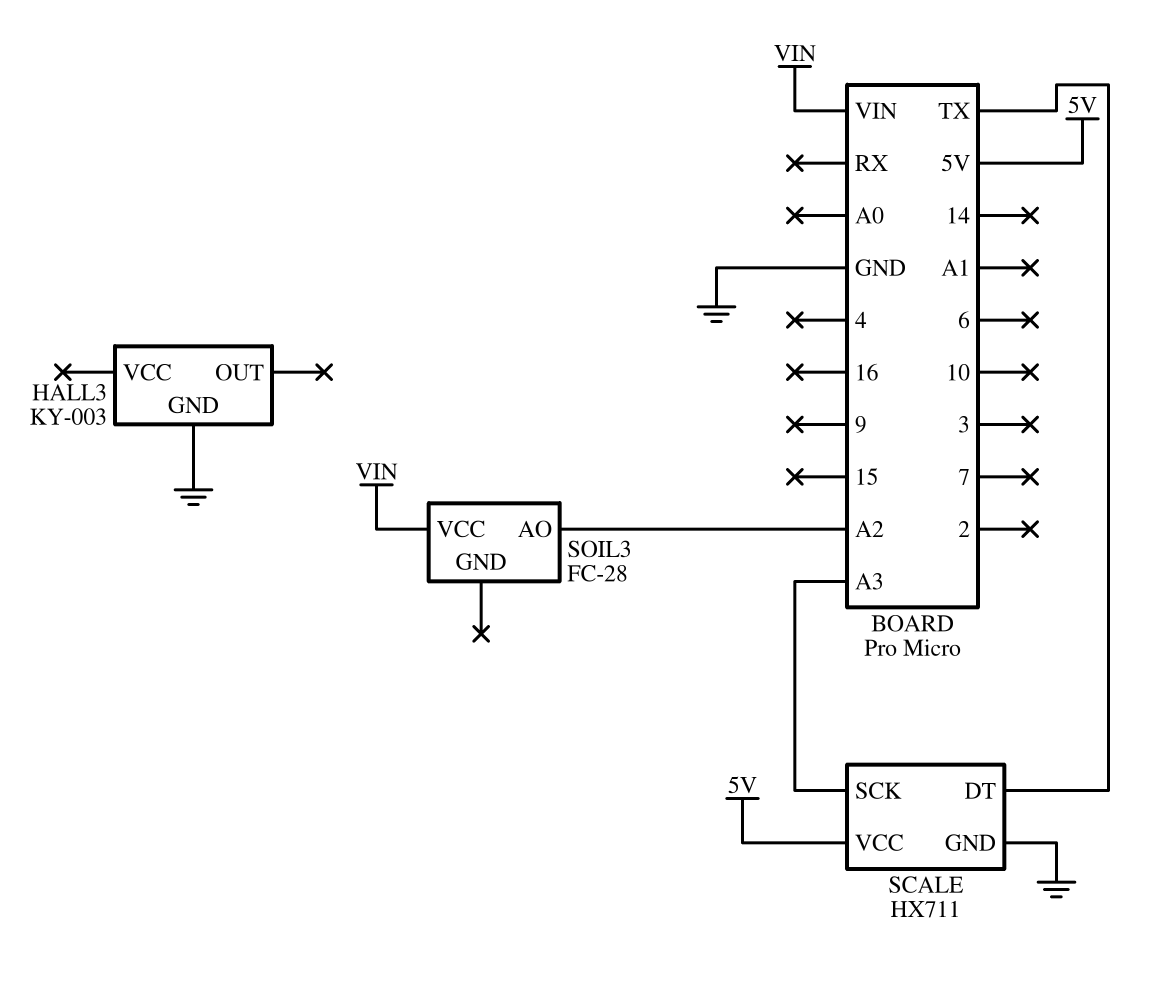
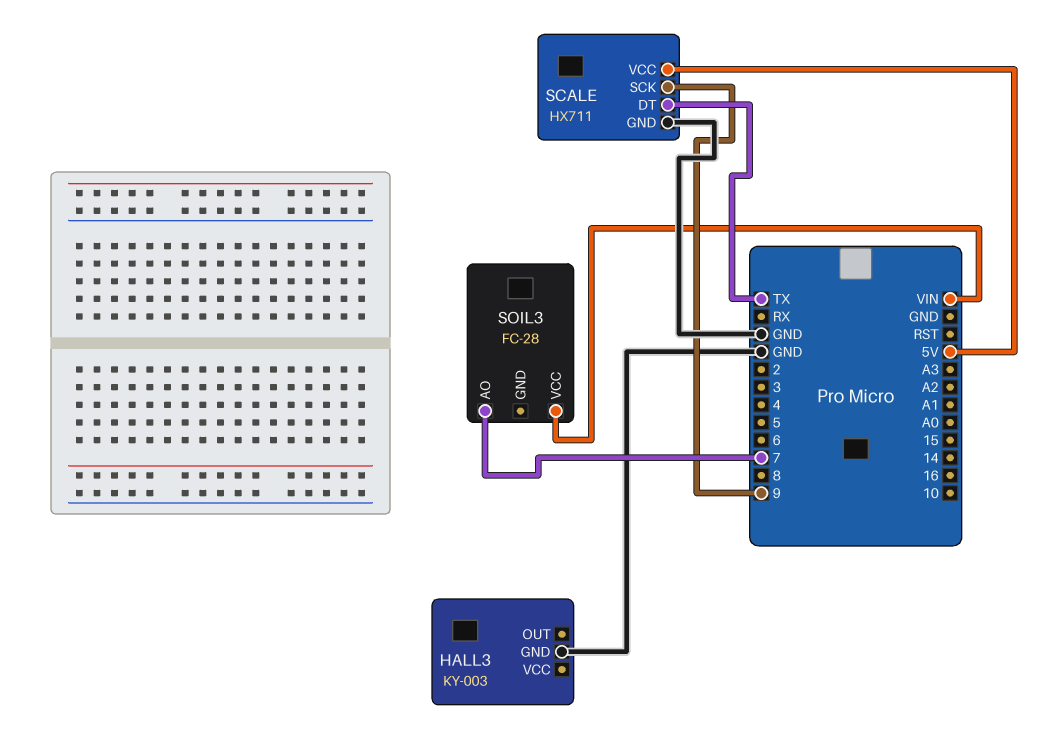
SCALE pin SCK: A3 -> 9
SOIL3 pin AO: A2 -> 7

